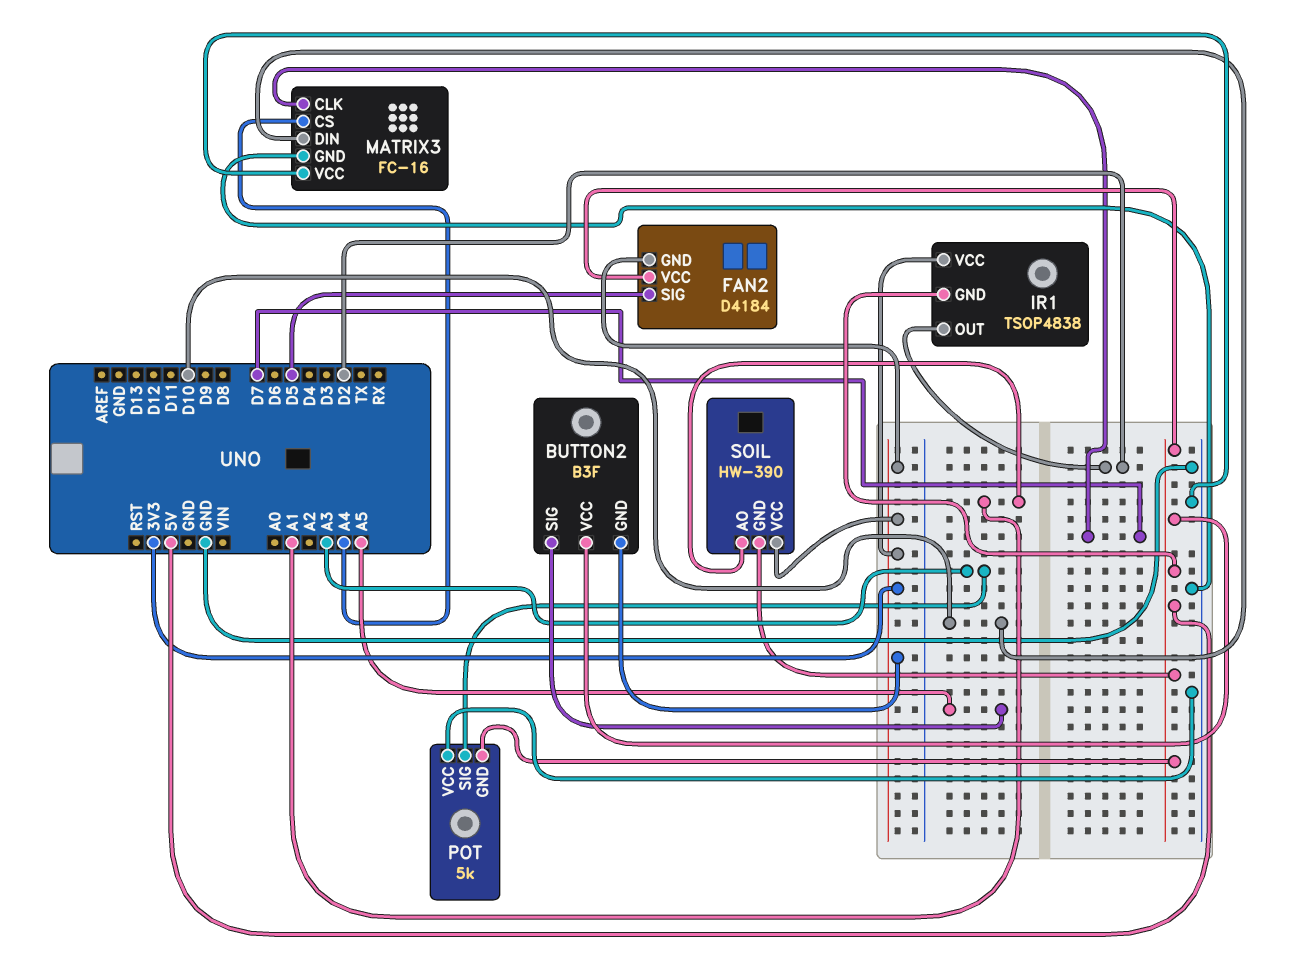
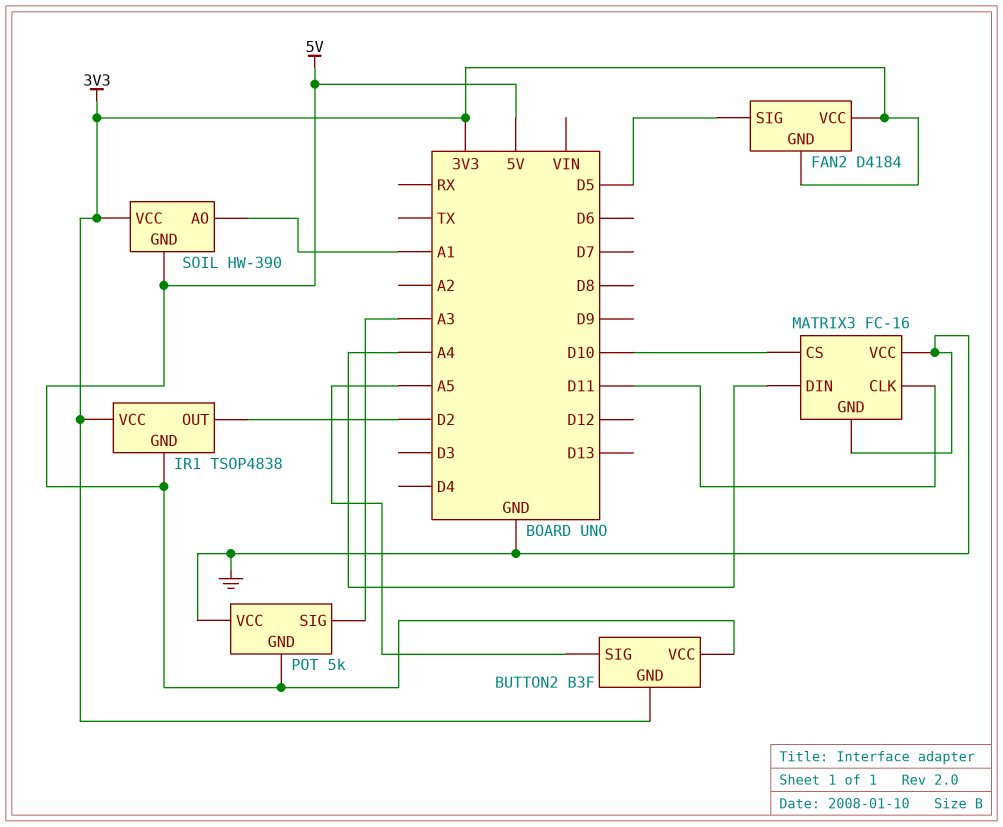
FAN2 pin VCC: 5V -> 3V3
MATRIX3 pin CLK: D7 -> D11
MATRIX3 pin CS: A4 -> D10
MATRIX3 pin DIN: D10 -> A4

